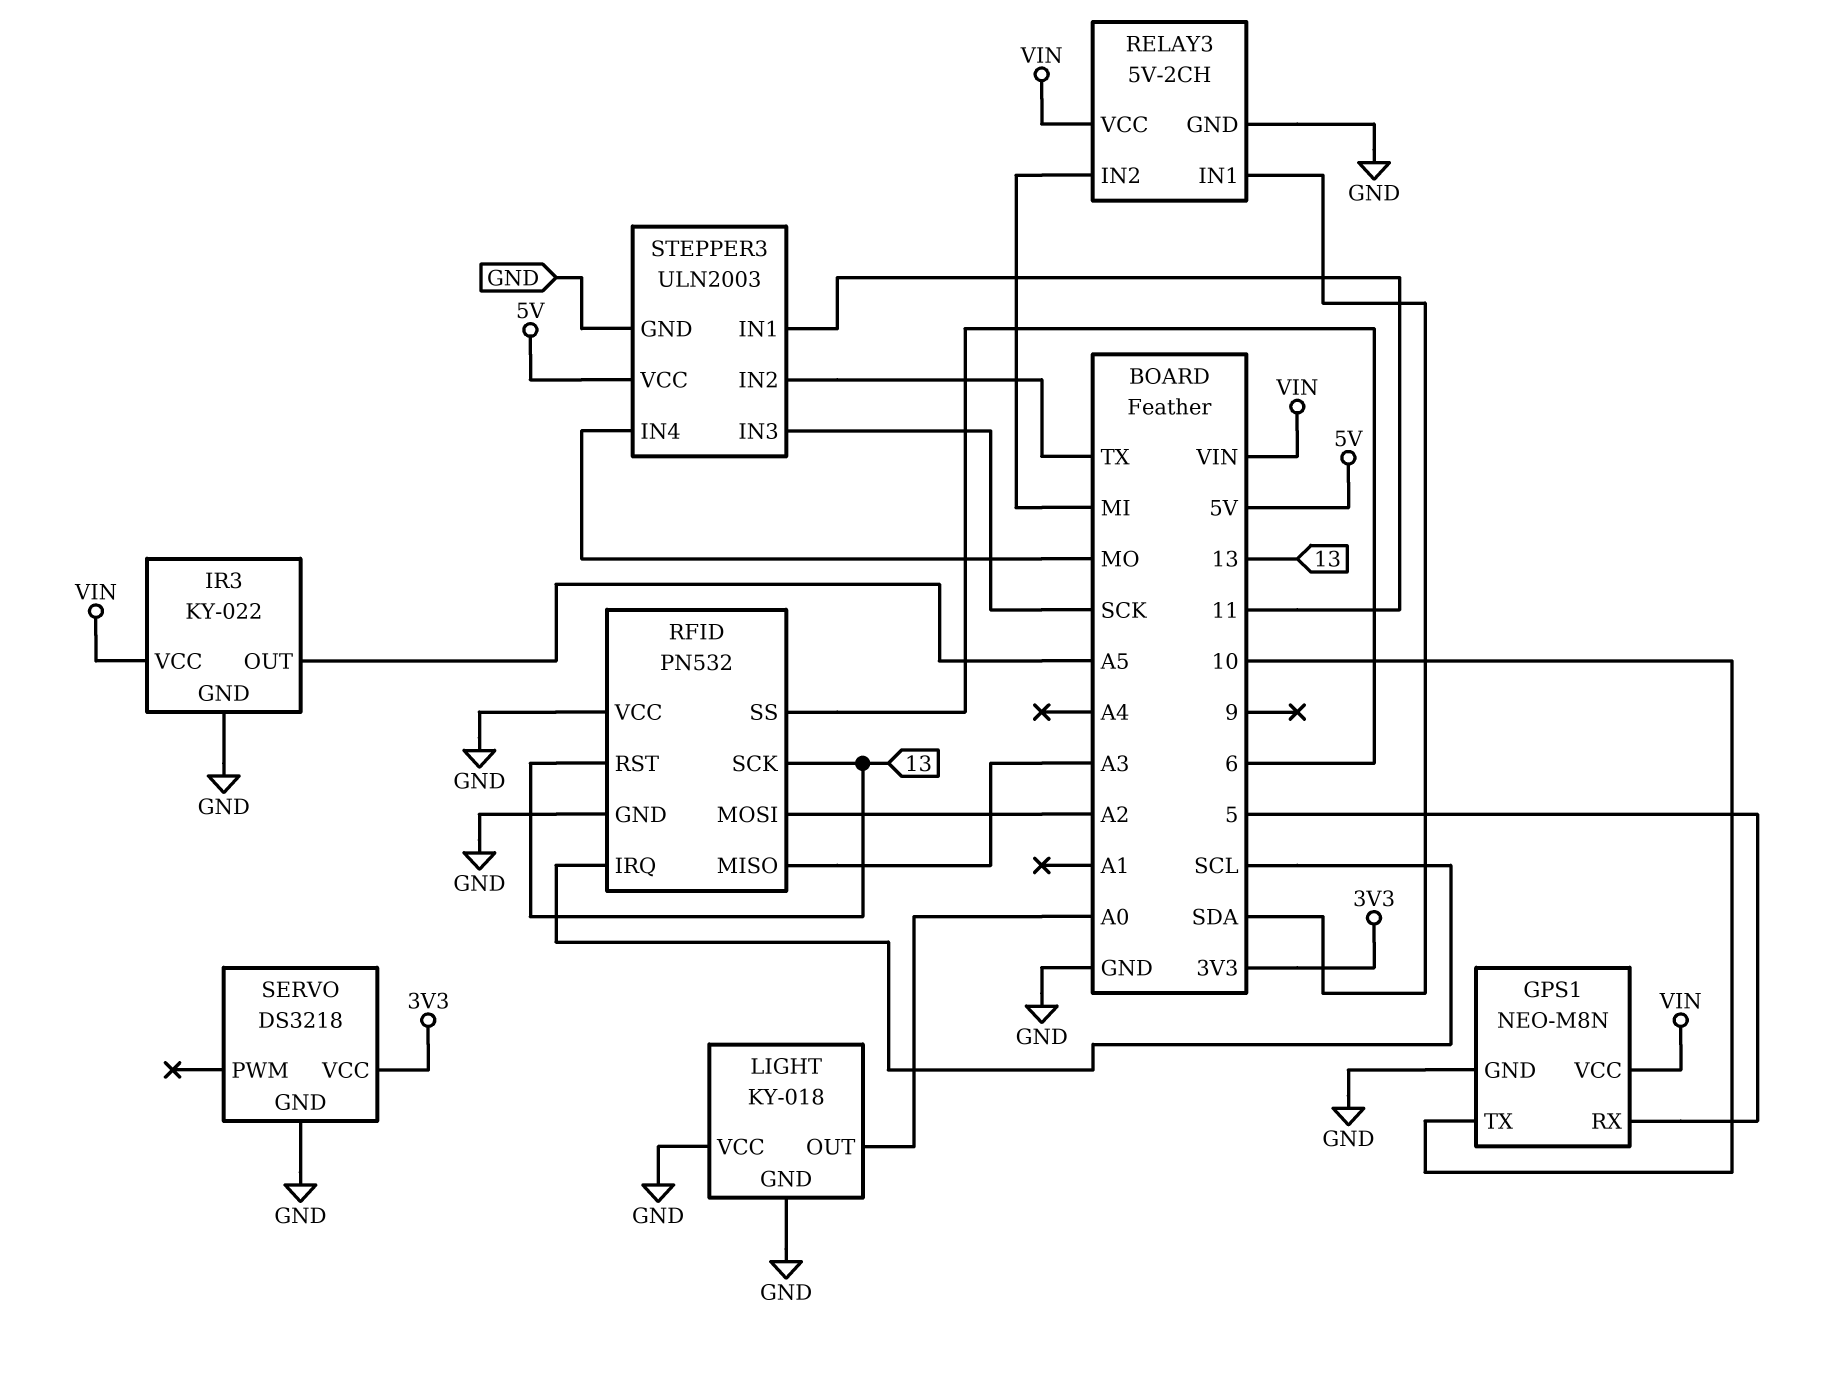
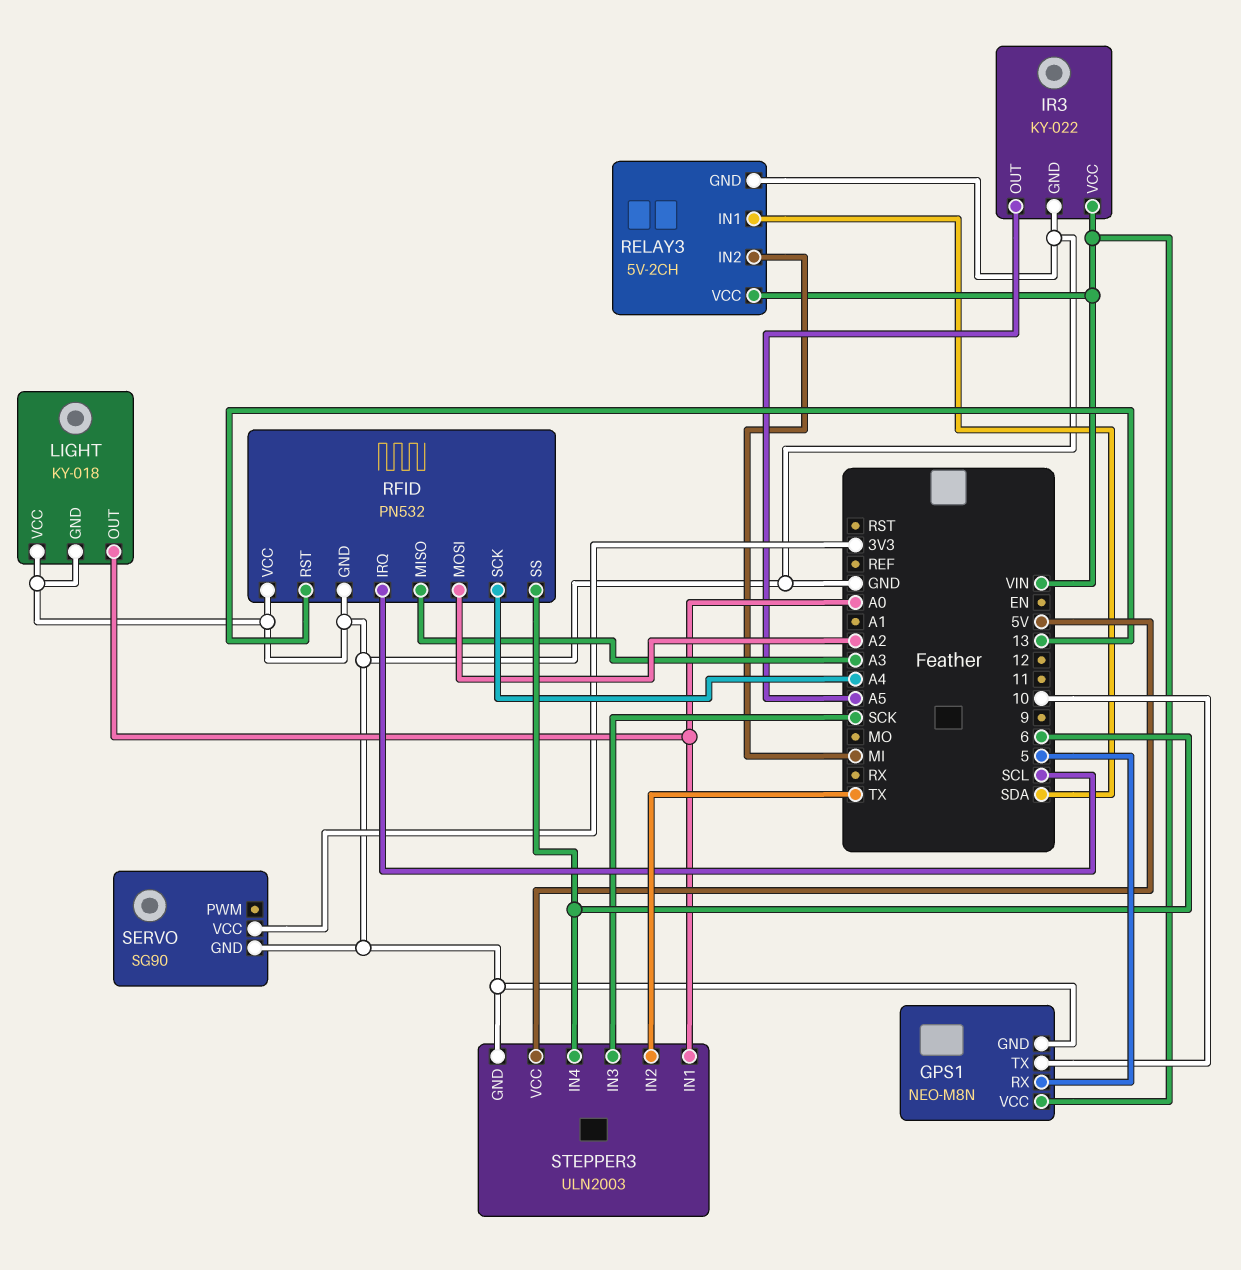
RFID pin SCK: 13 -> A4
SERVO: DS3218 -> SG90
STEPPER3 pin IN1: 11 -> A0
STEPPER3 pin IN4: MO -> 6

